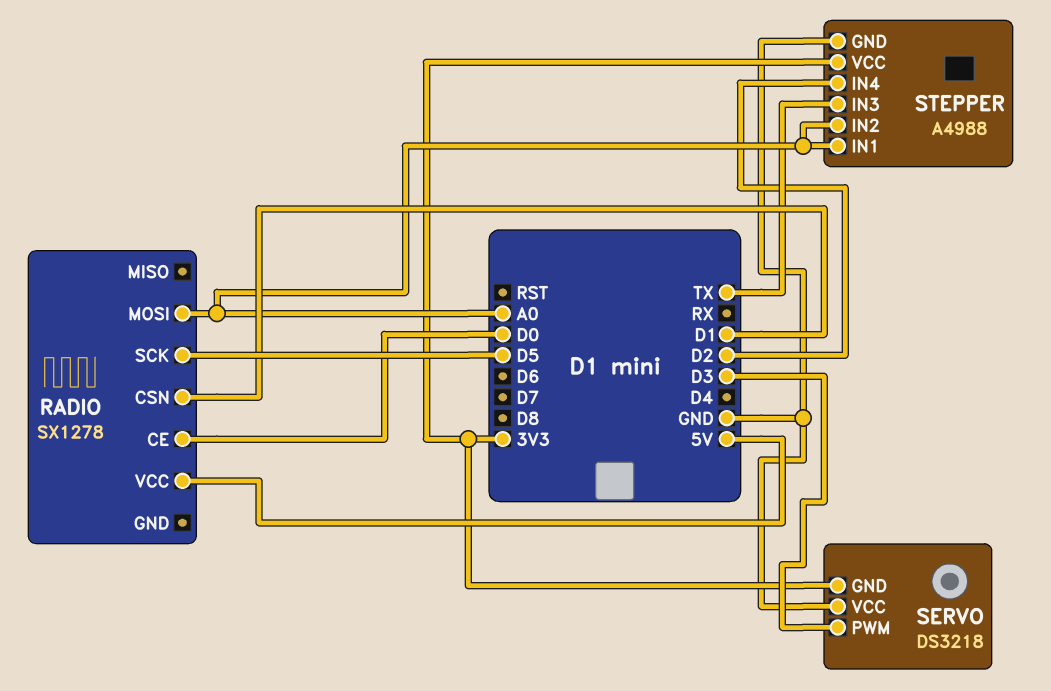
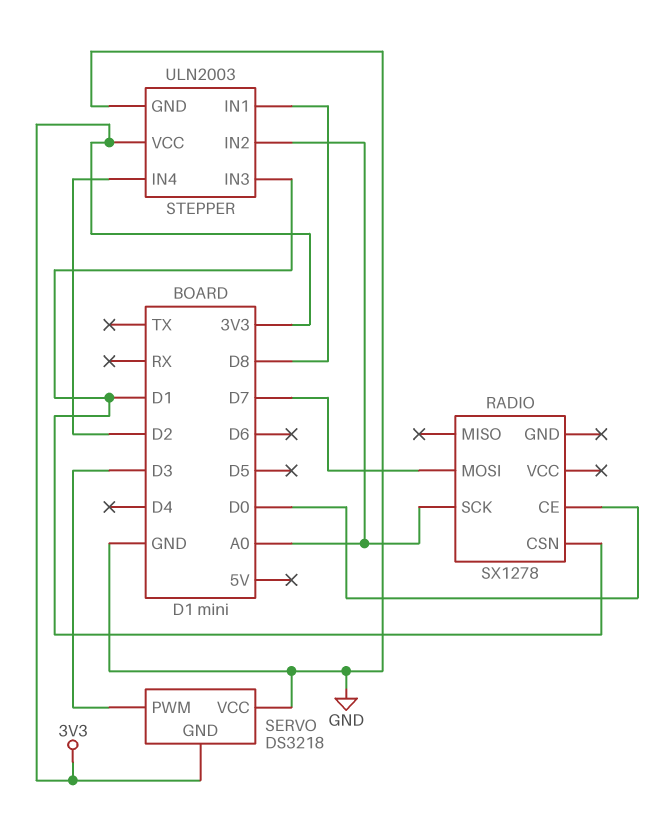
RADIO pin MOSI: A0 -> D7
RADIO pin SCK: D5 -> A0
RADIO pin VCC: 5V -> none
STEPPER: A4988 -> ULN2003
STEPPER pin IN1: A0 -> D8
STEPPER pin IN3: TX -> D1

